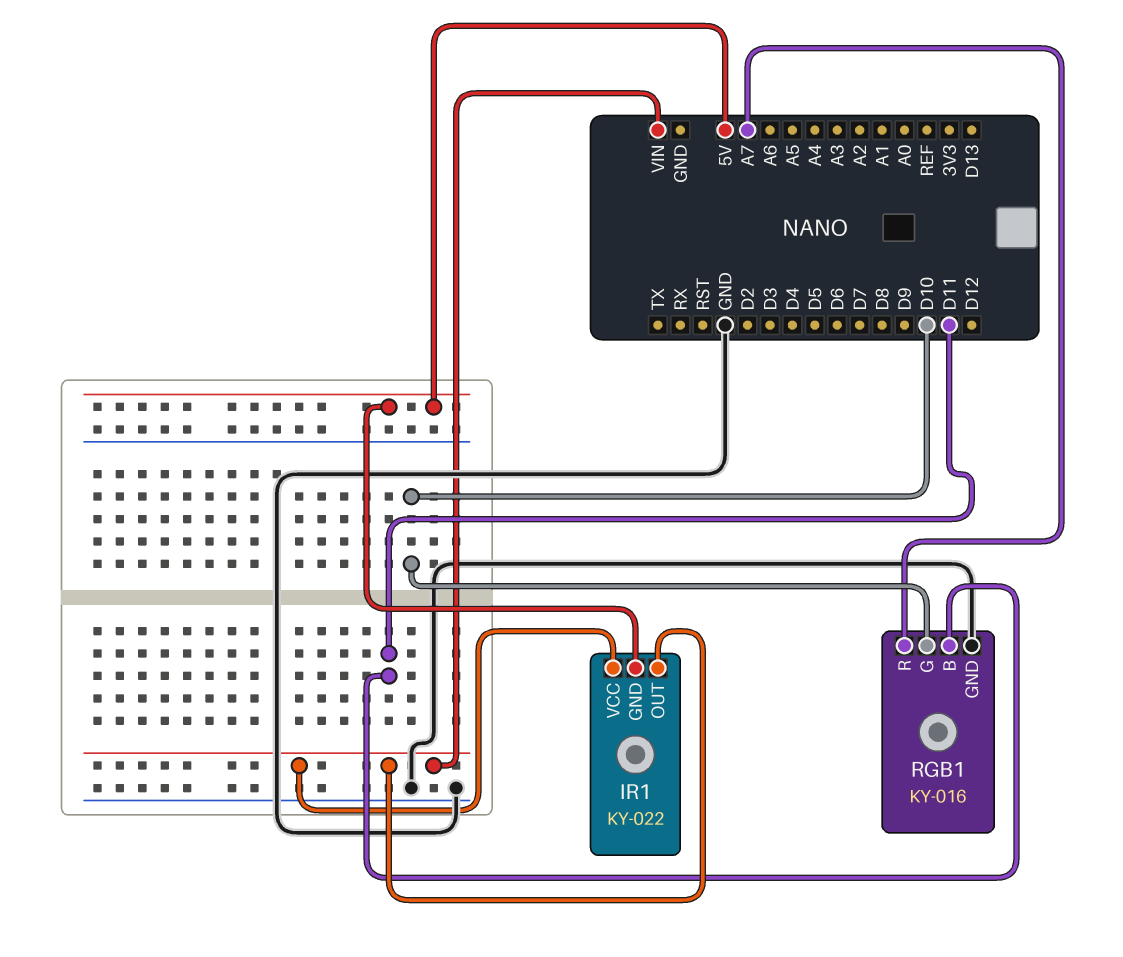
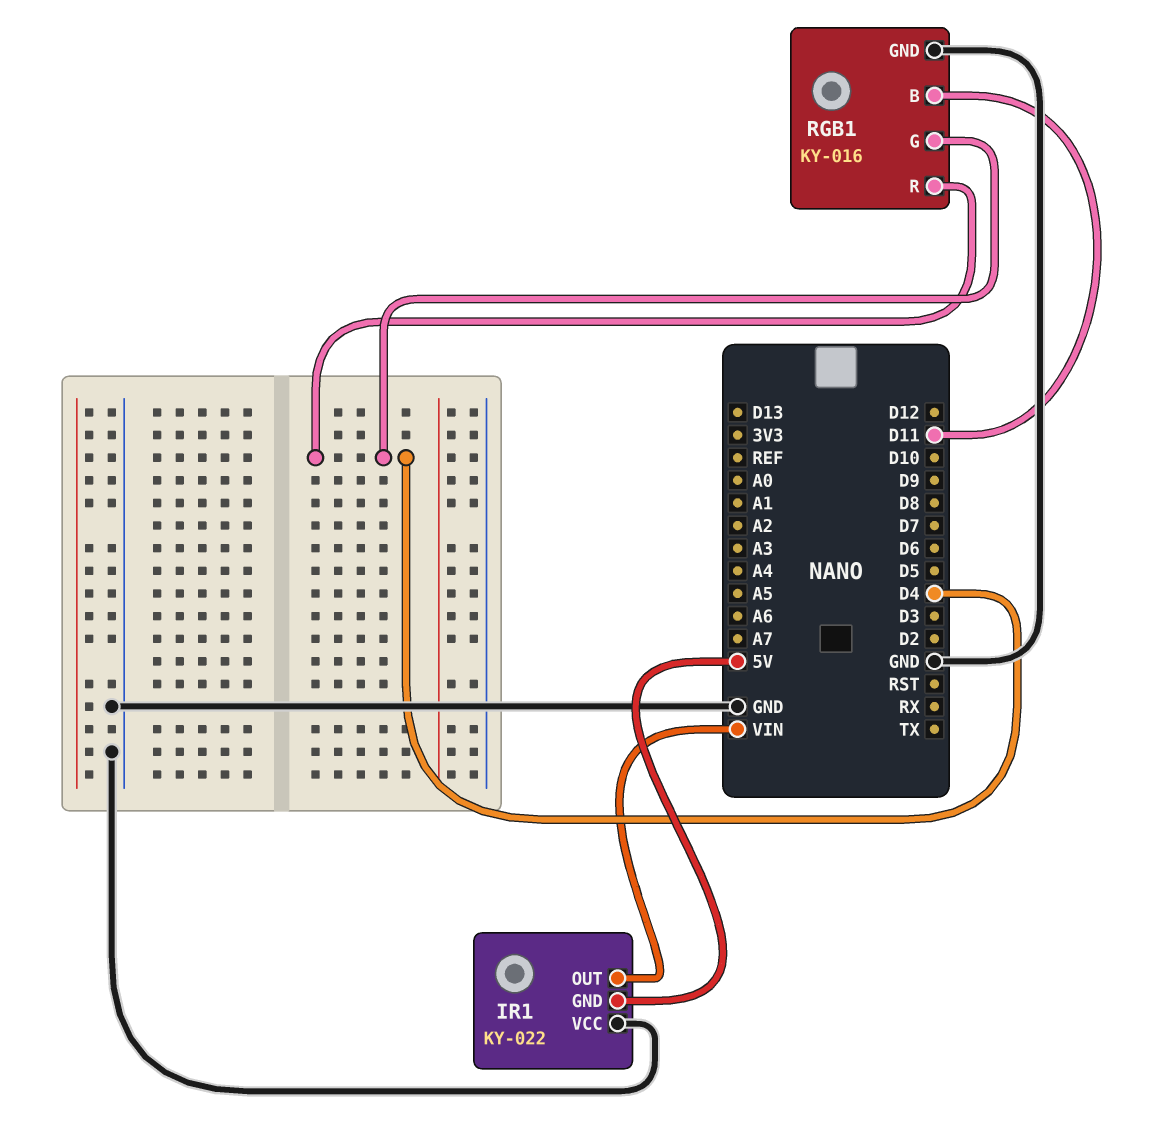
IR1 pin VCC: VIN -> GND
RGB1 pin G: D10 -> D4
RGB1 pin R: A7 -> D4

